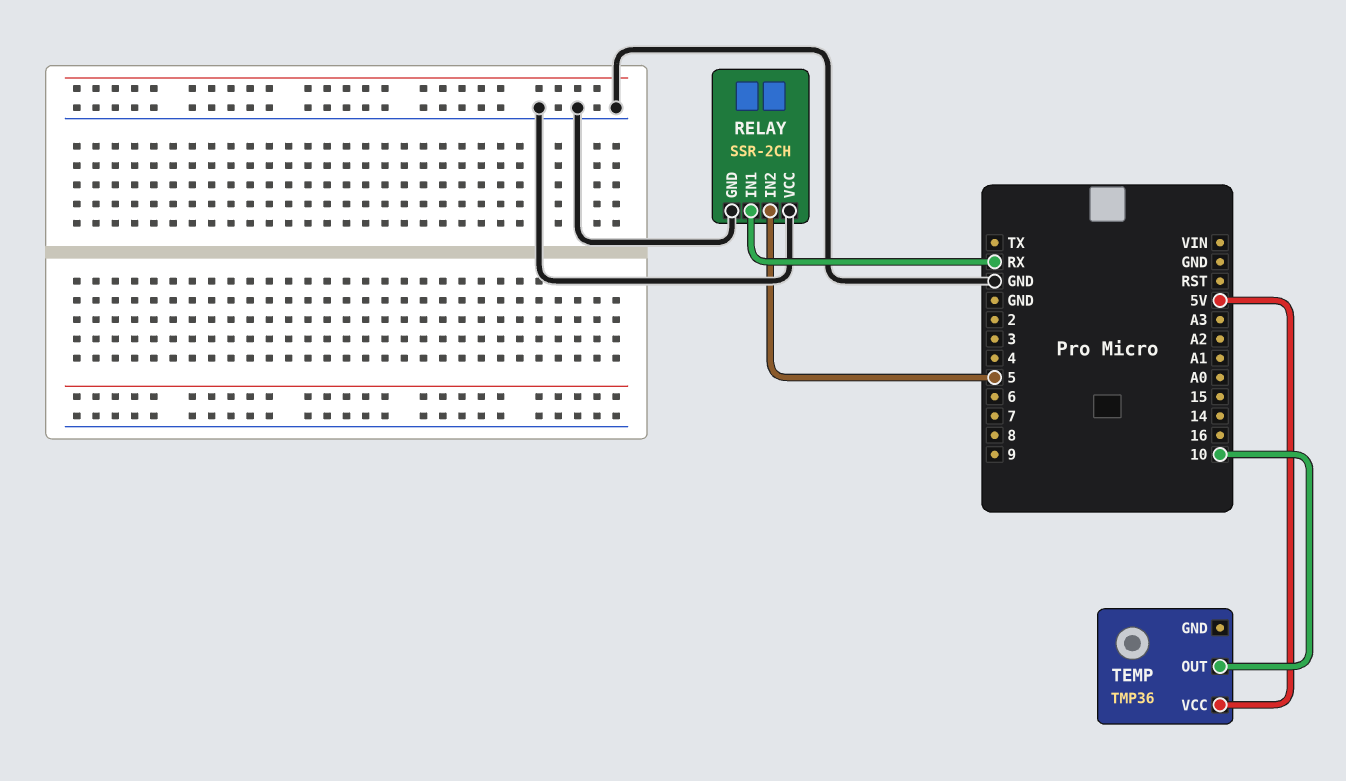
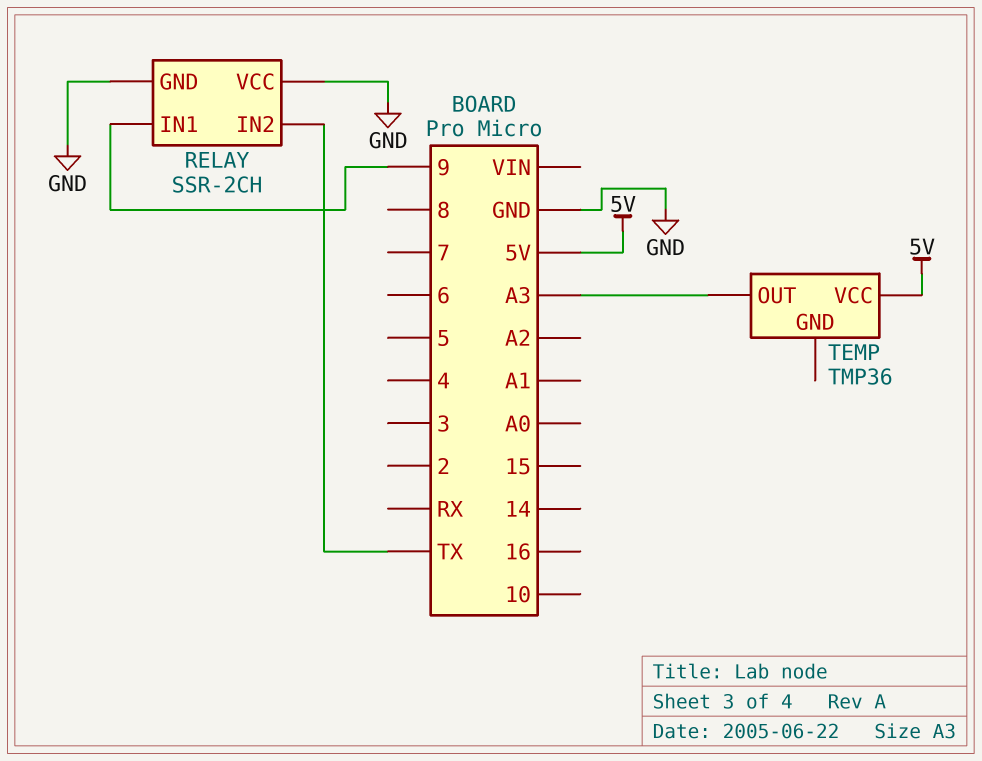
RELAY pin IN1: RX -> 9
RELAY pin IN2: 5 -> TX
TEMP pin OUT: 10 -> A3

